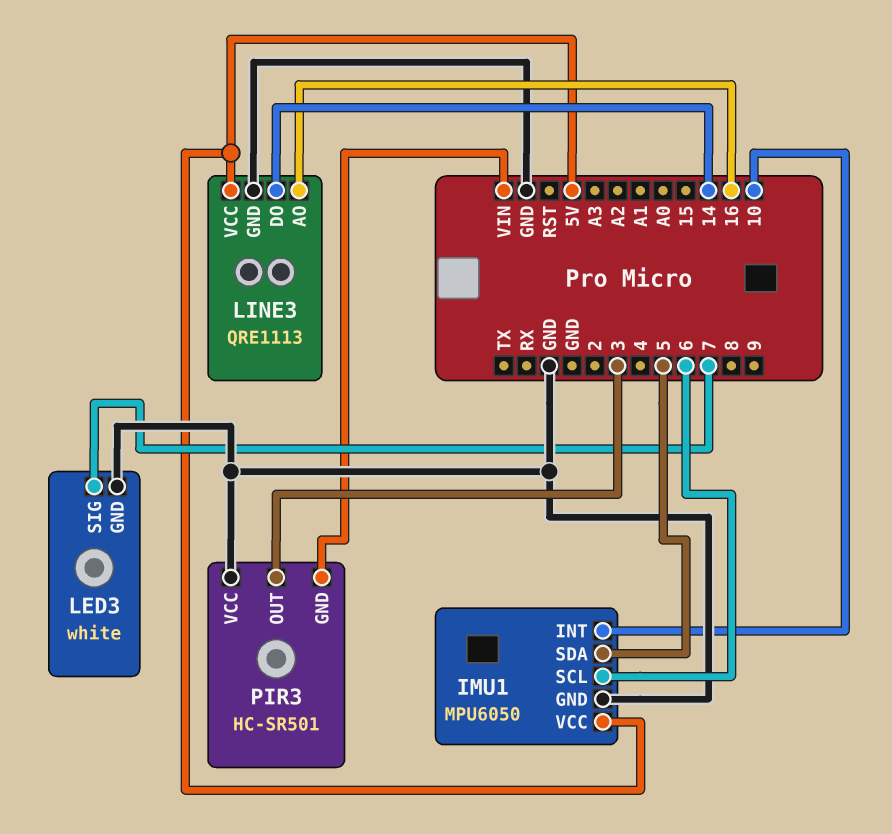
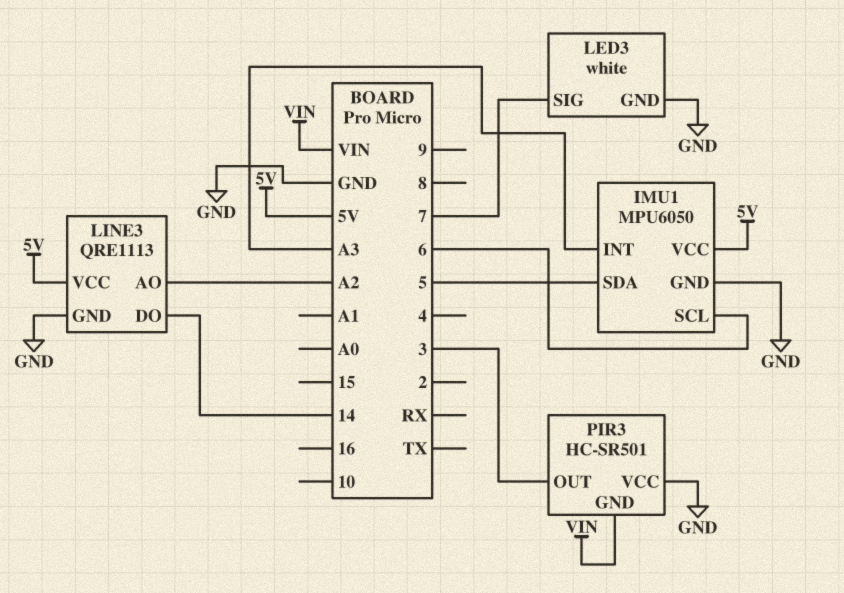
IMU1 pin INT: 10 -> A3
LINE3 pin AO: 16 -> A2

